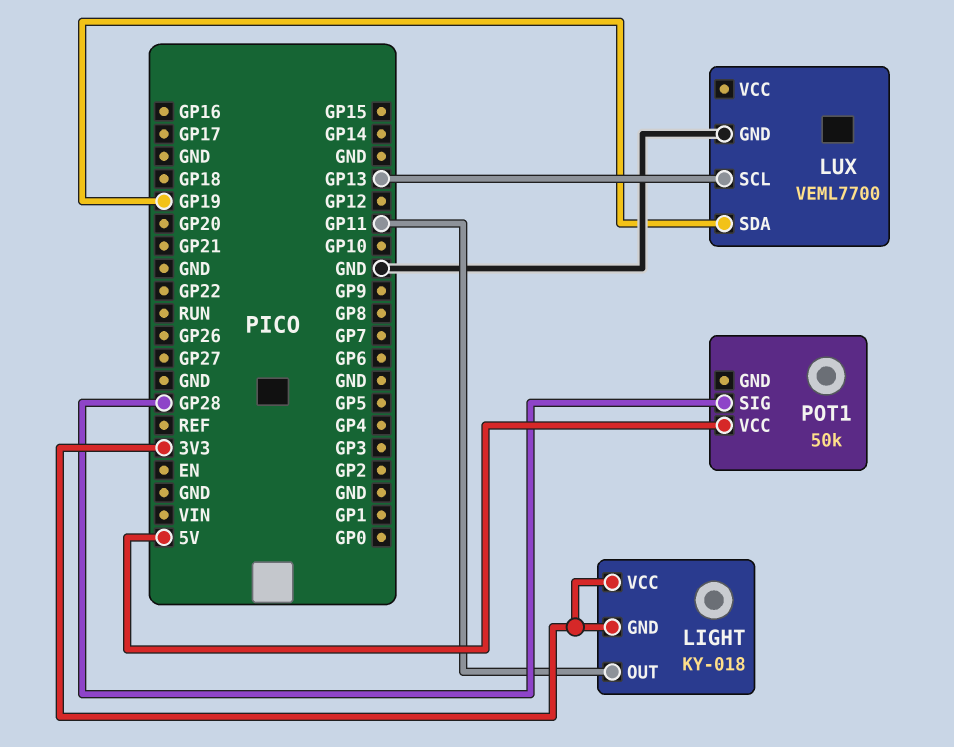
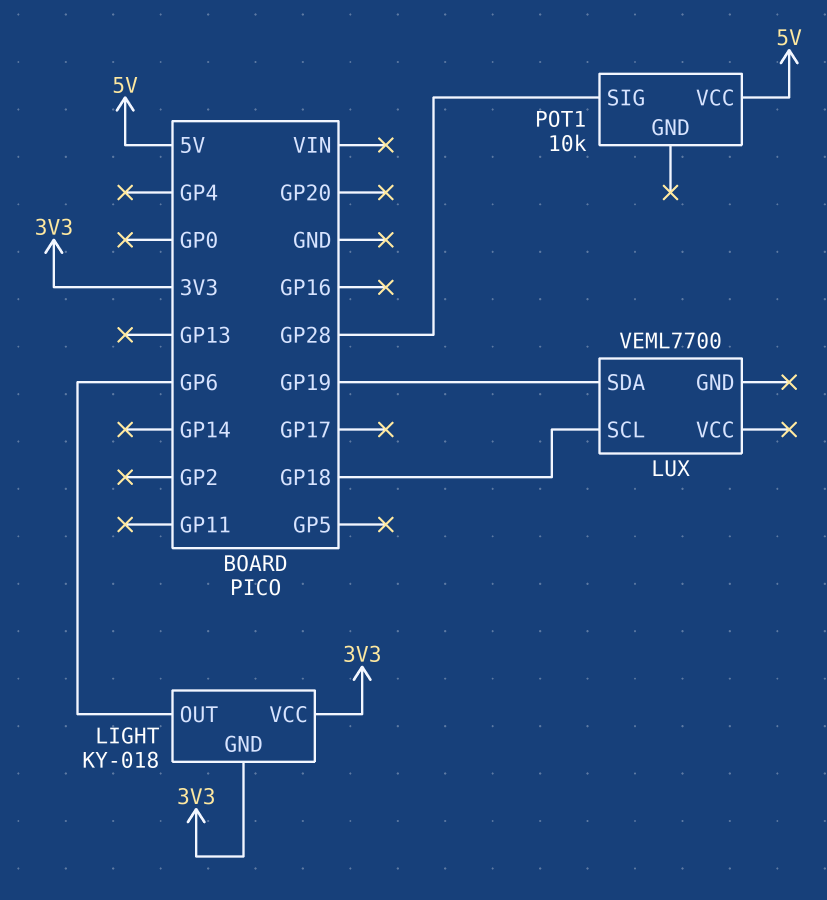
LIGHT pin OUT: GP11 -> GP6
LUX pin GND: GND -> none
LUX pin SCL: GP13 -> GP18
POT1: 50k -> 10k

